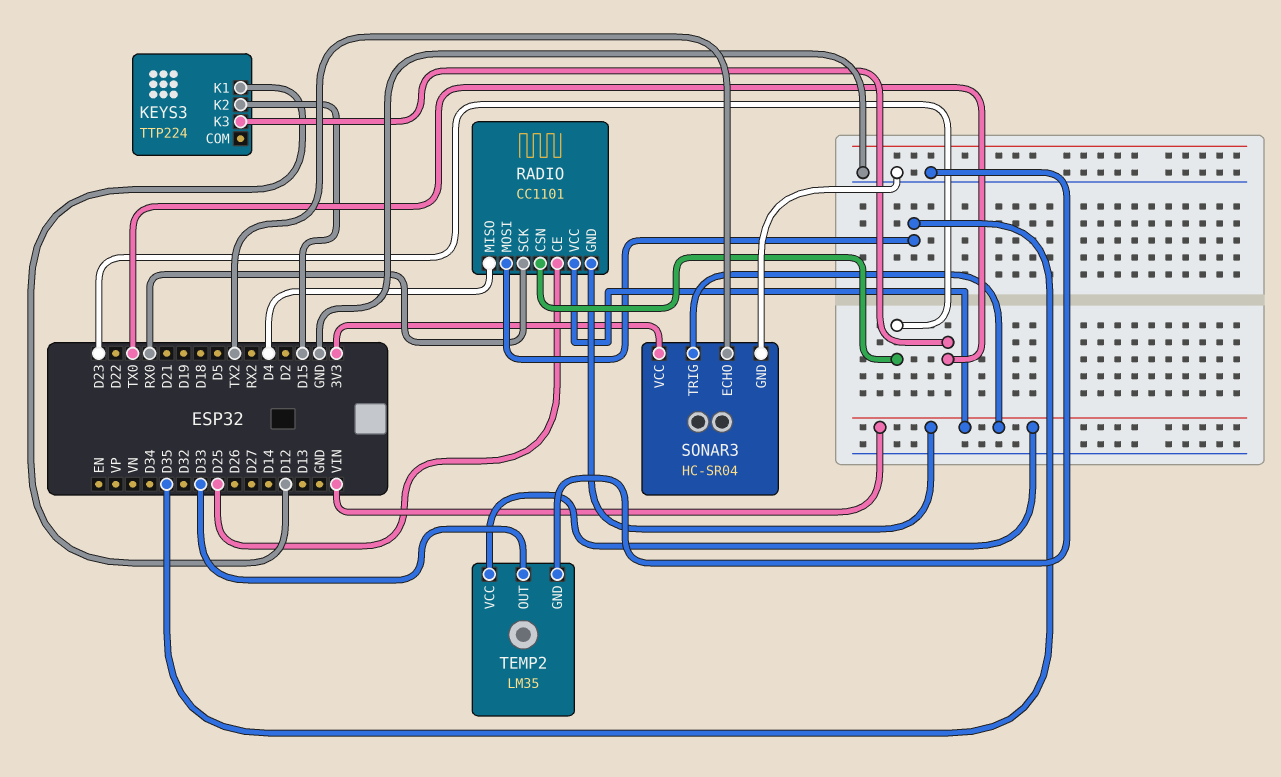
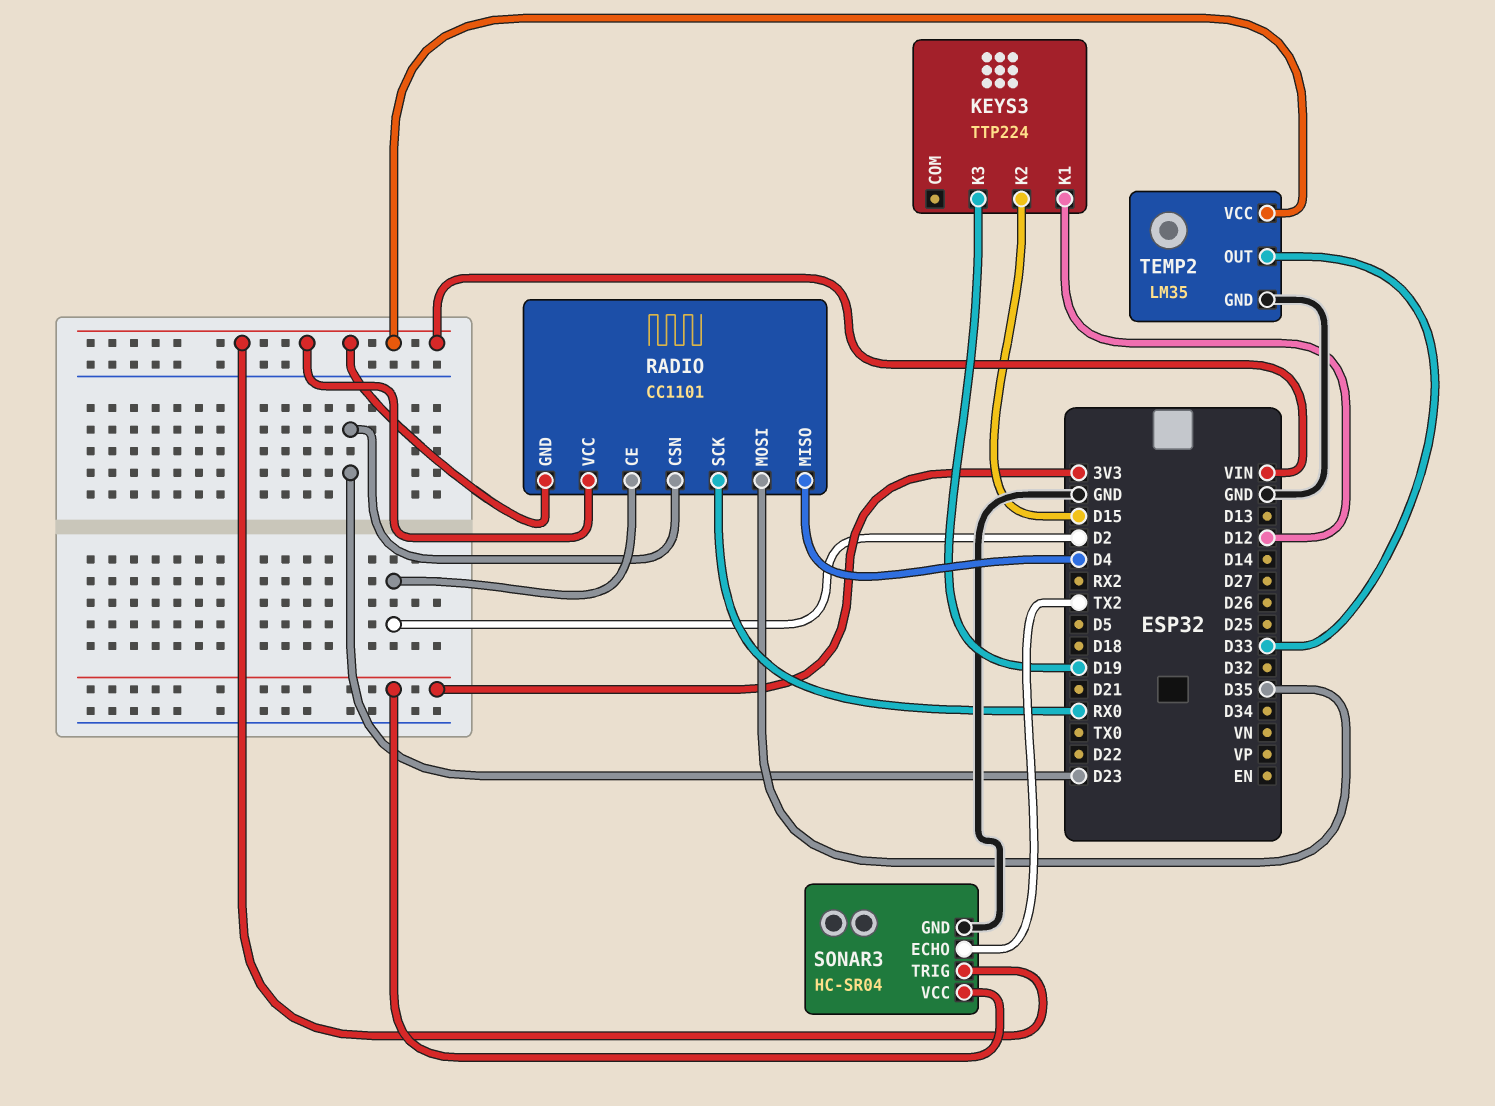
KEYS3 pin K3: TX0 -> D19
RADIO pin CE: D25 -> D2

